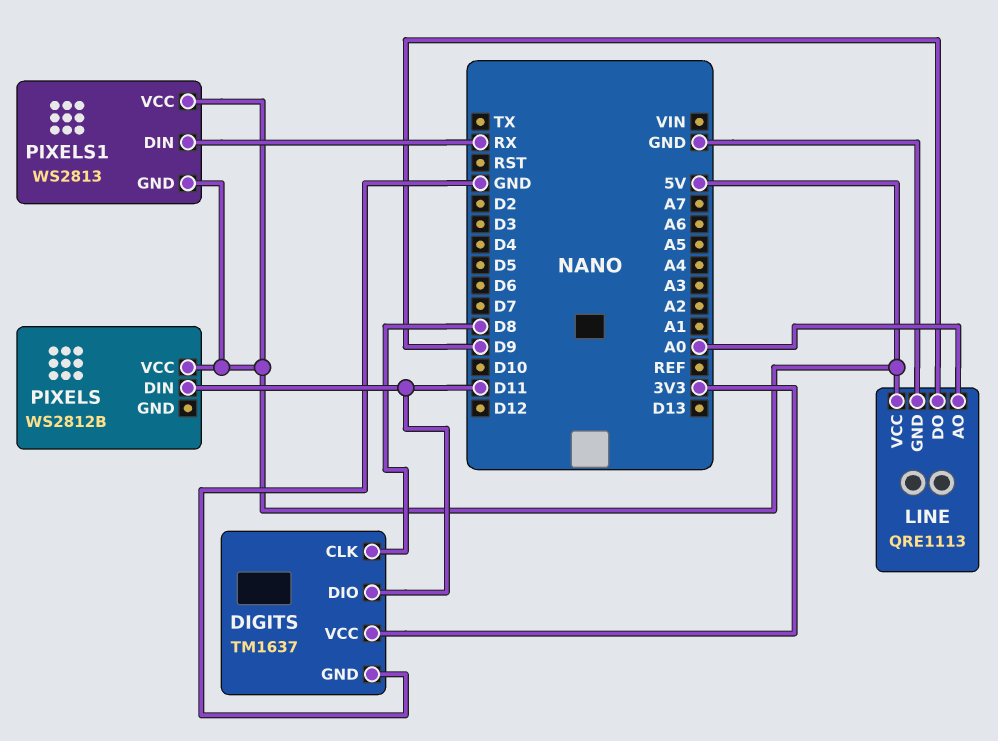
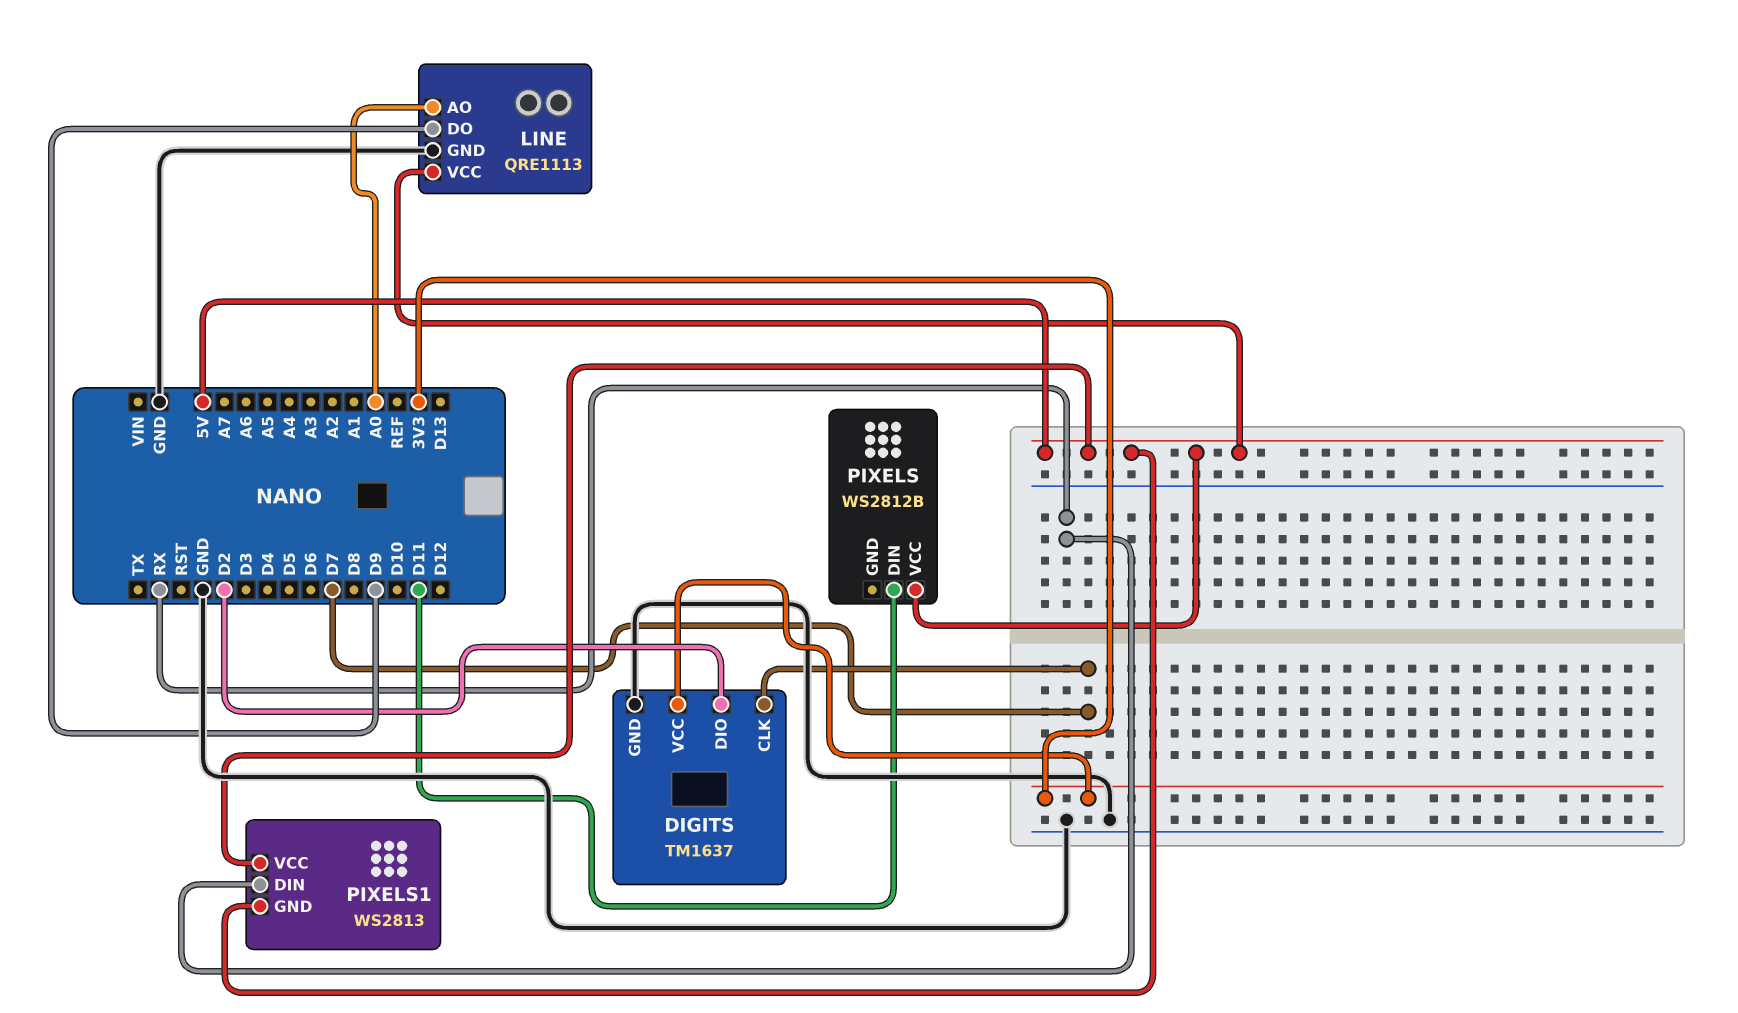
DIGITS pin CLK: D8 -> D7
DIGITS pin DIO: D11 -> D2

